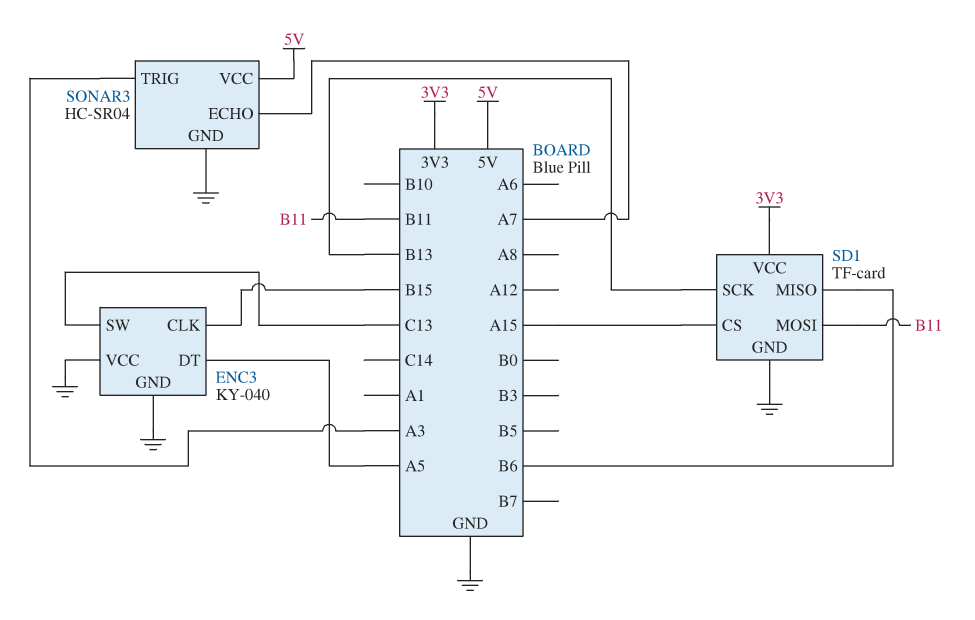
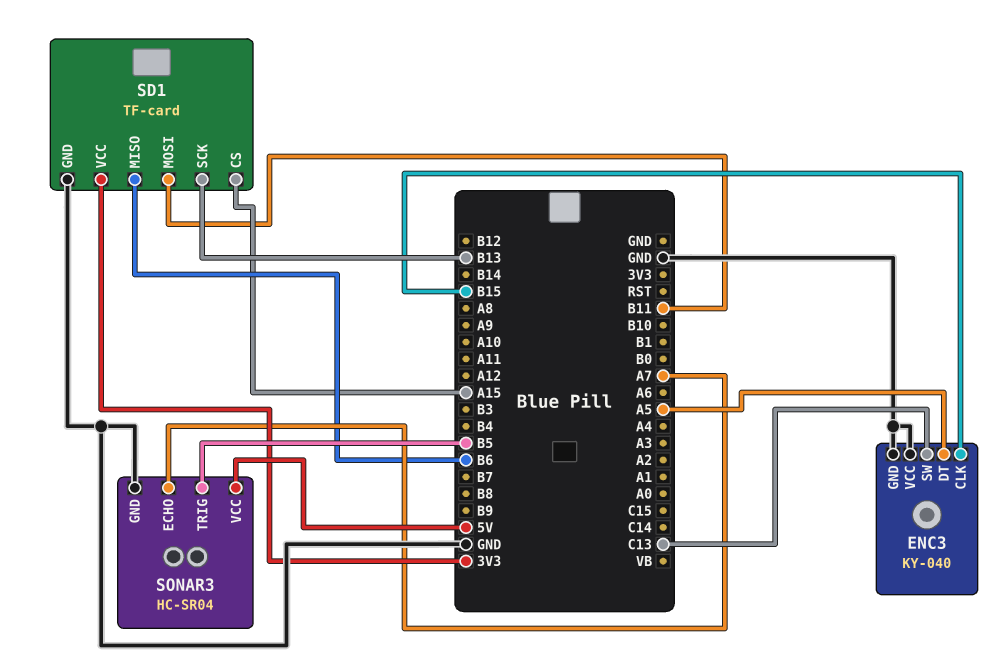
SONAR3 pin TRIG: A3 -> B5

